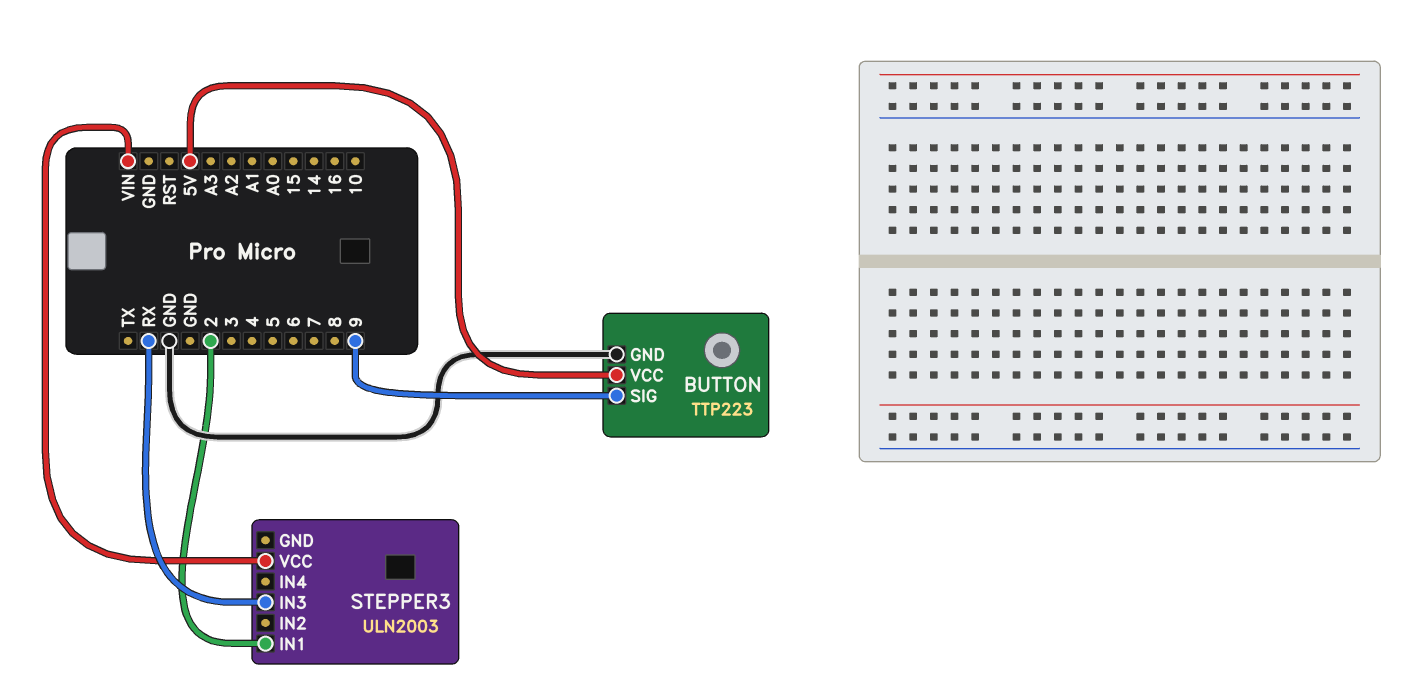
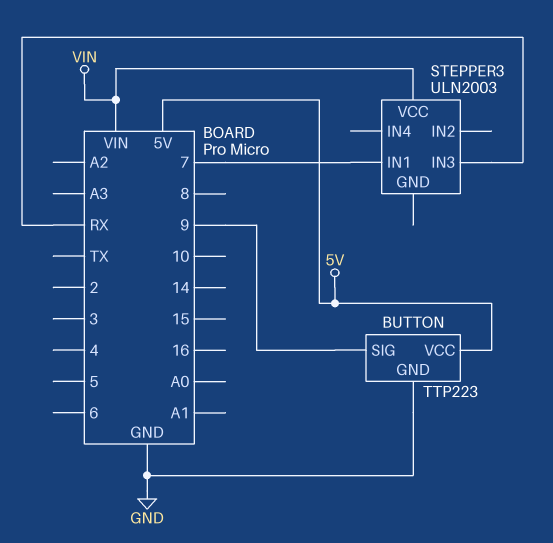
STEPPER3 pin IN1: 2 -> 7

